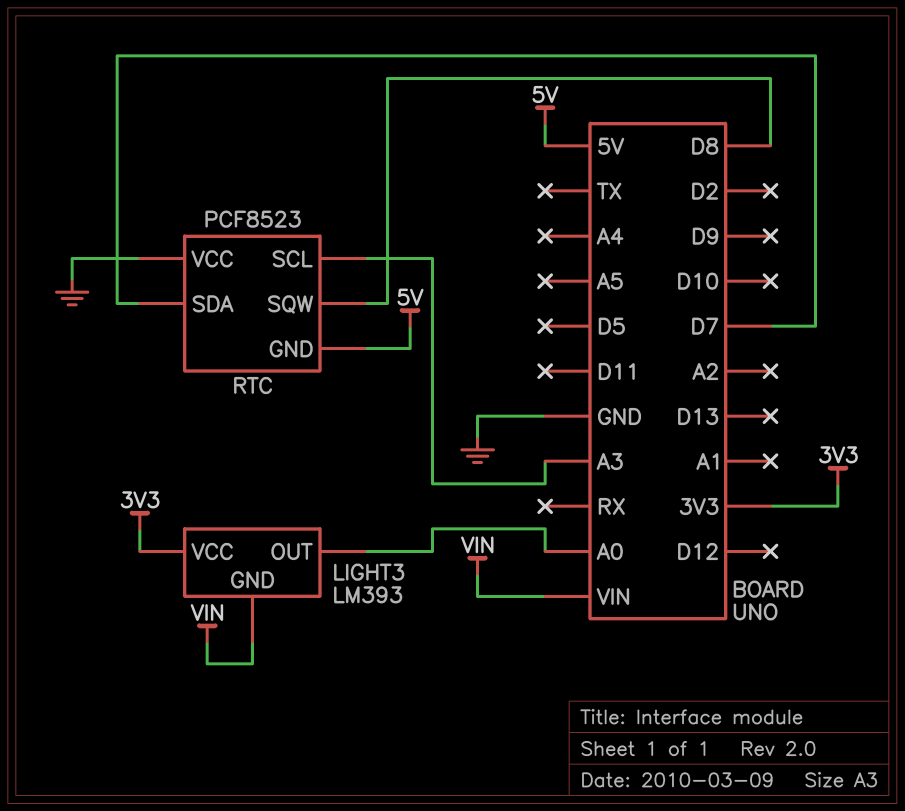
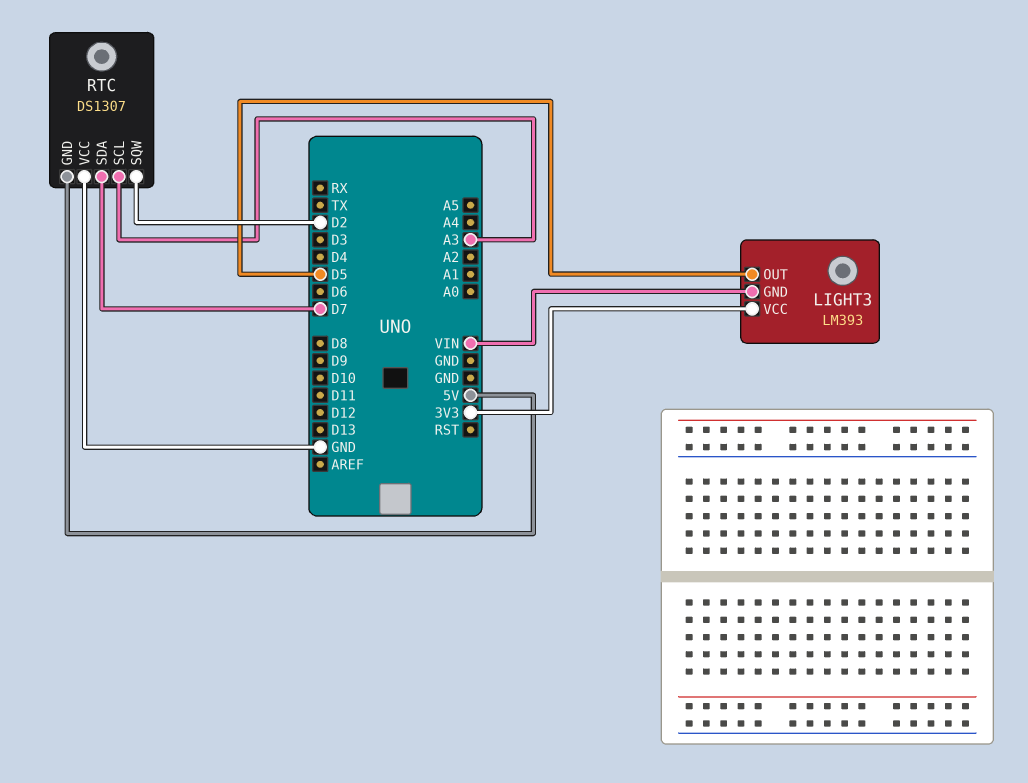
LIGHT3 pin OUT: A0 -> D5
RTC: PCF8523 -> DS1307
RTC pin SQW: D8 -> D2

